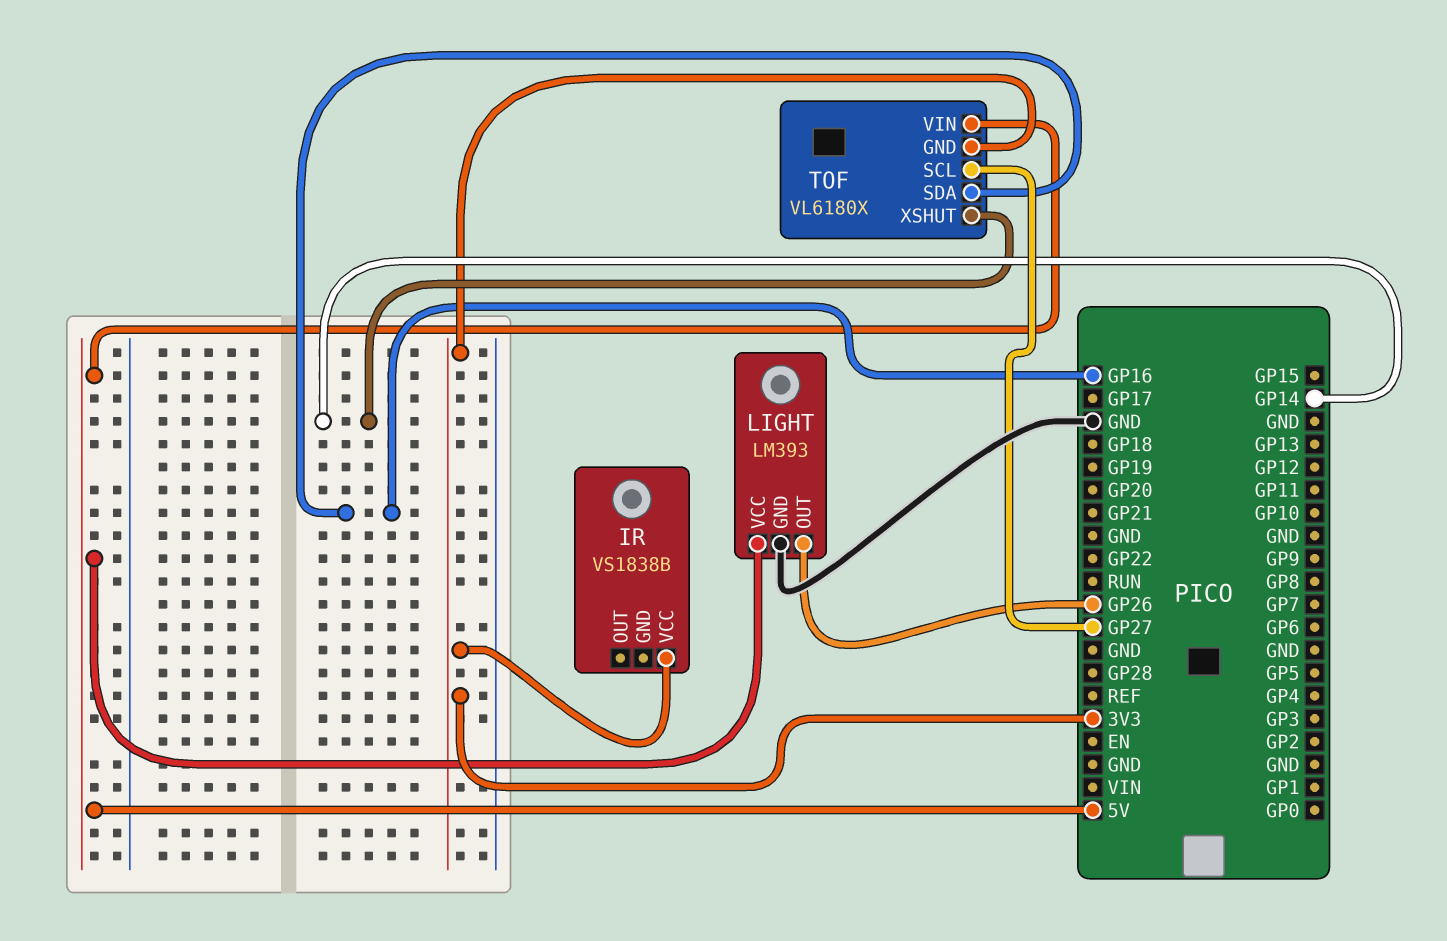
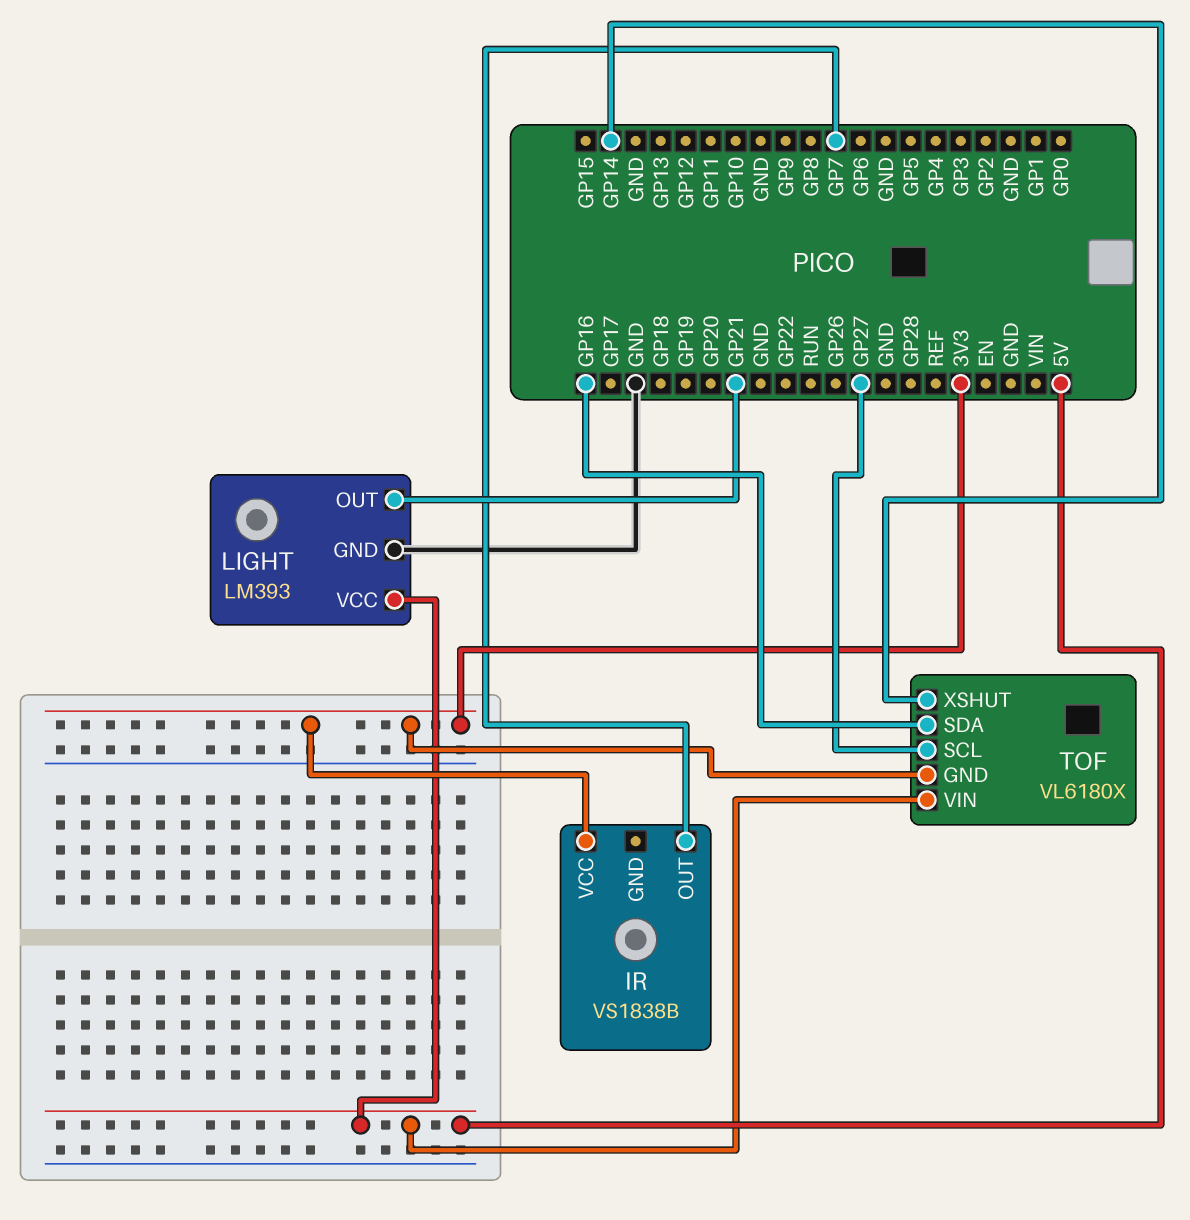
IR pin OUT: none -> GP7
LIGHT pin OUT: GP26 -> GP21

